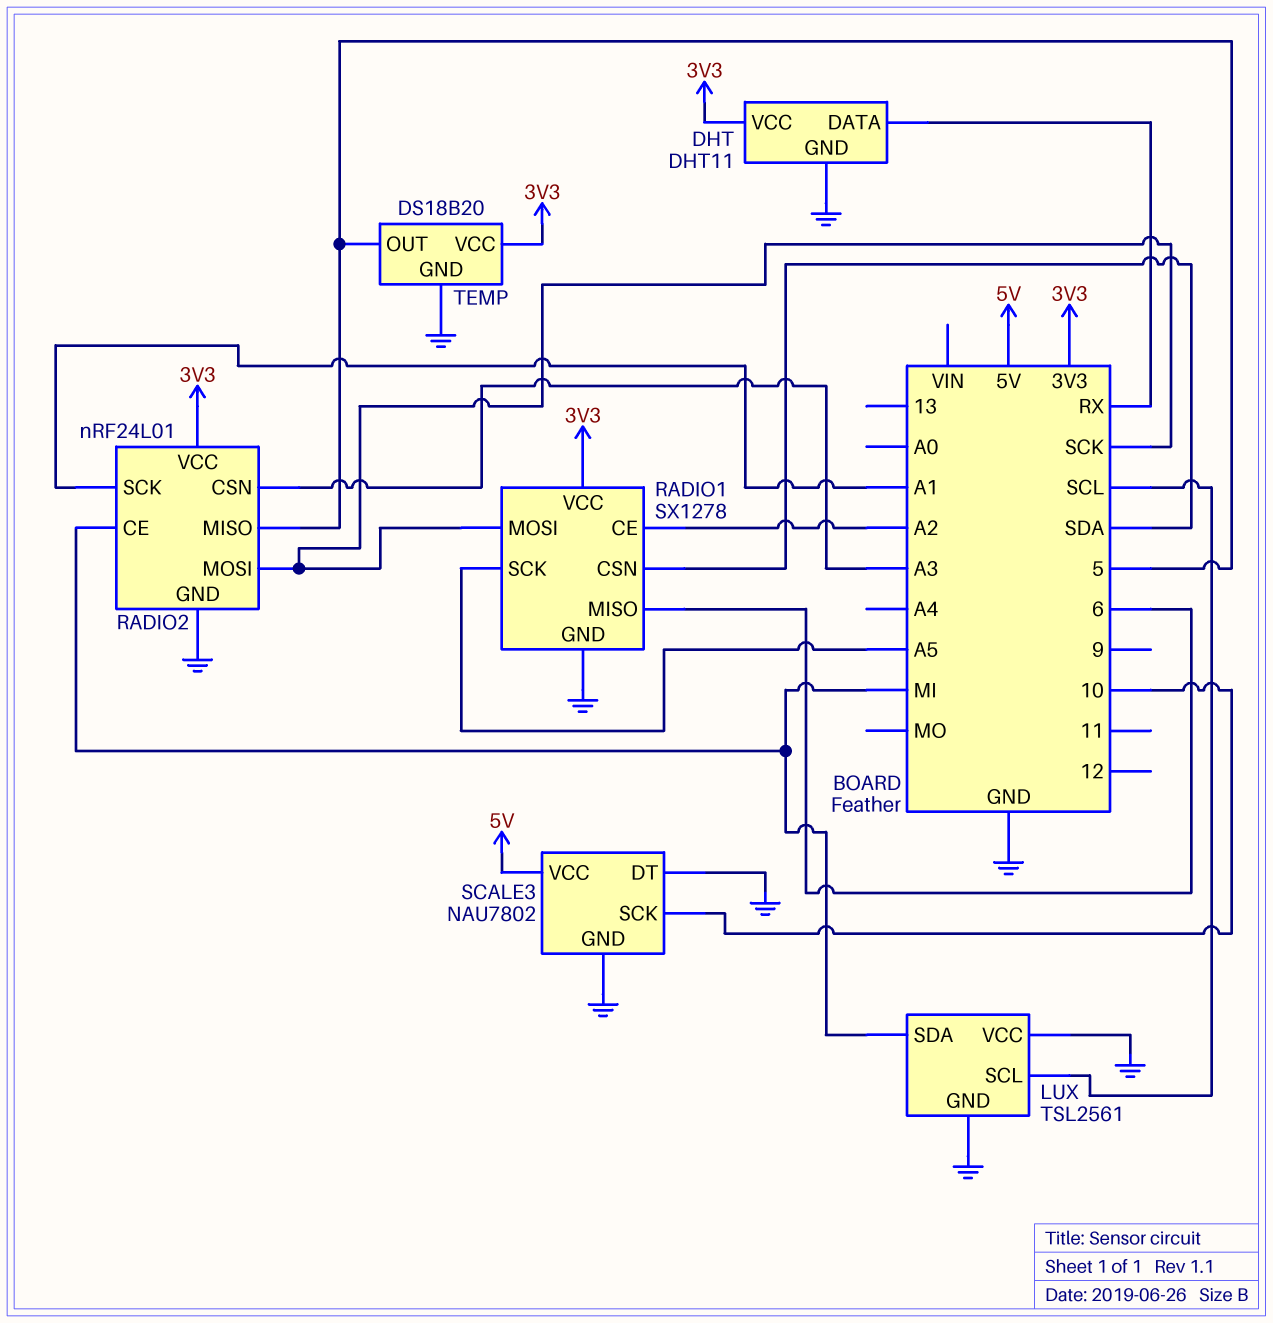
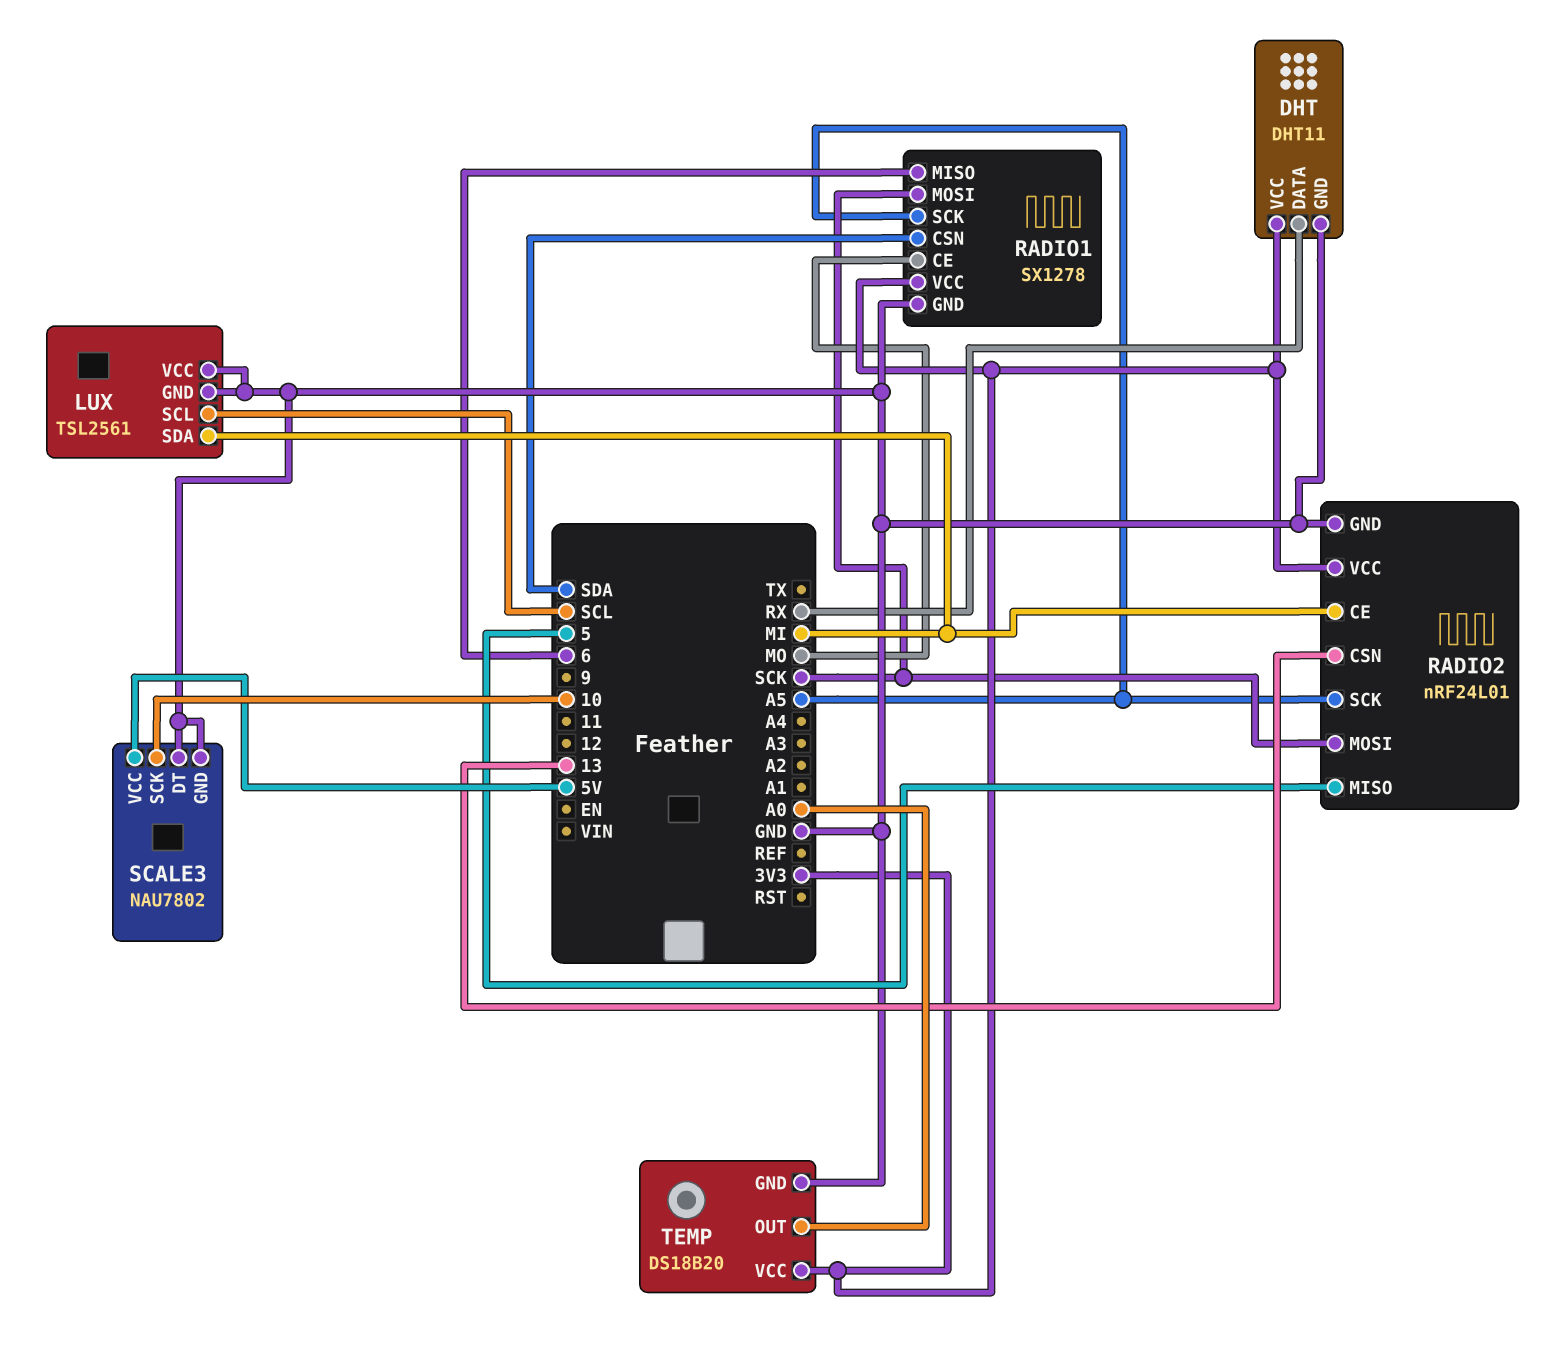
RADIO1 pin CE: A2 -> MO
RADIO2 pin CSN: A3 -> 13
RADIO2 pin SCK: A1 -> A5
TEMP pin OUT: 5 -> A0

